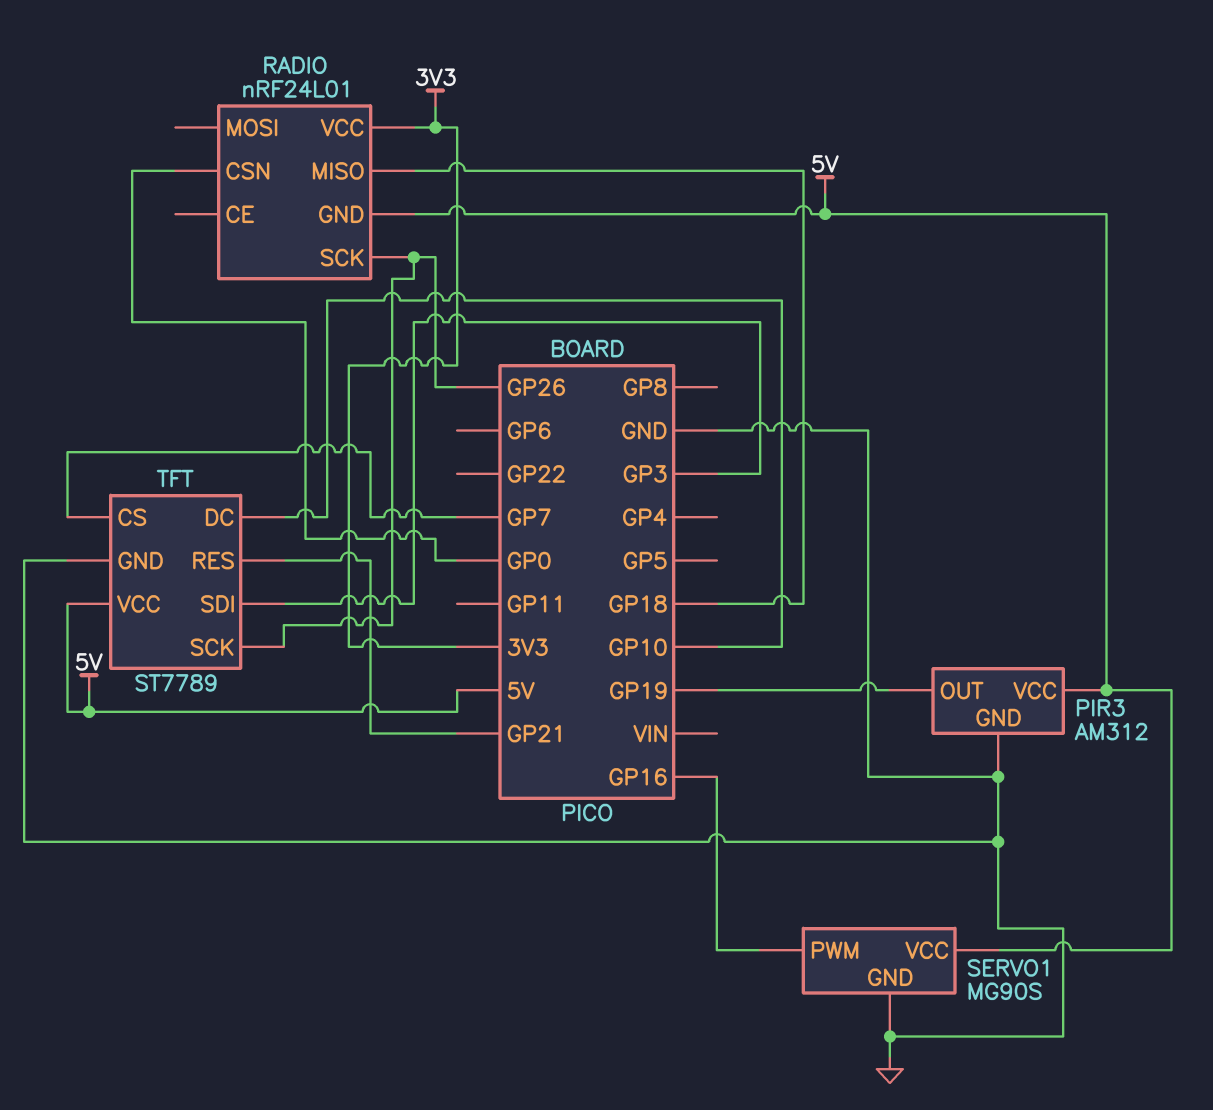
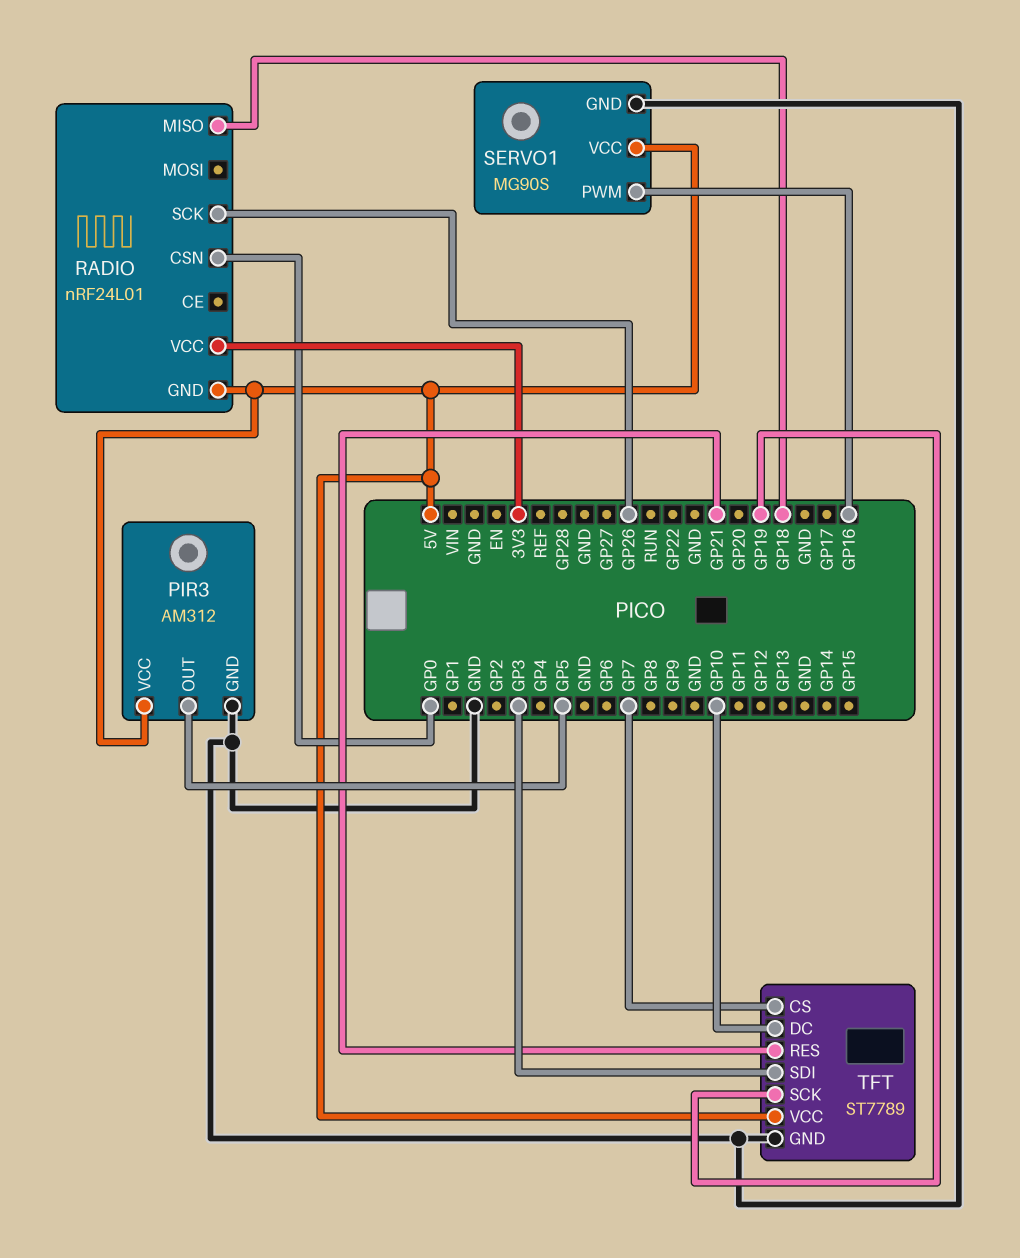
PIR3 pin OUT: GP19 -> GP5
TFT pin SCK: GP26 -> GP19

